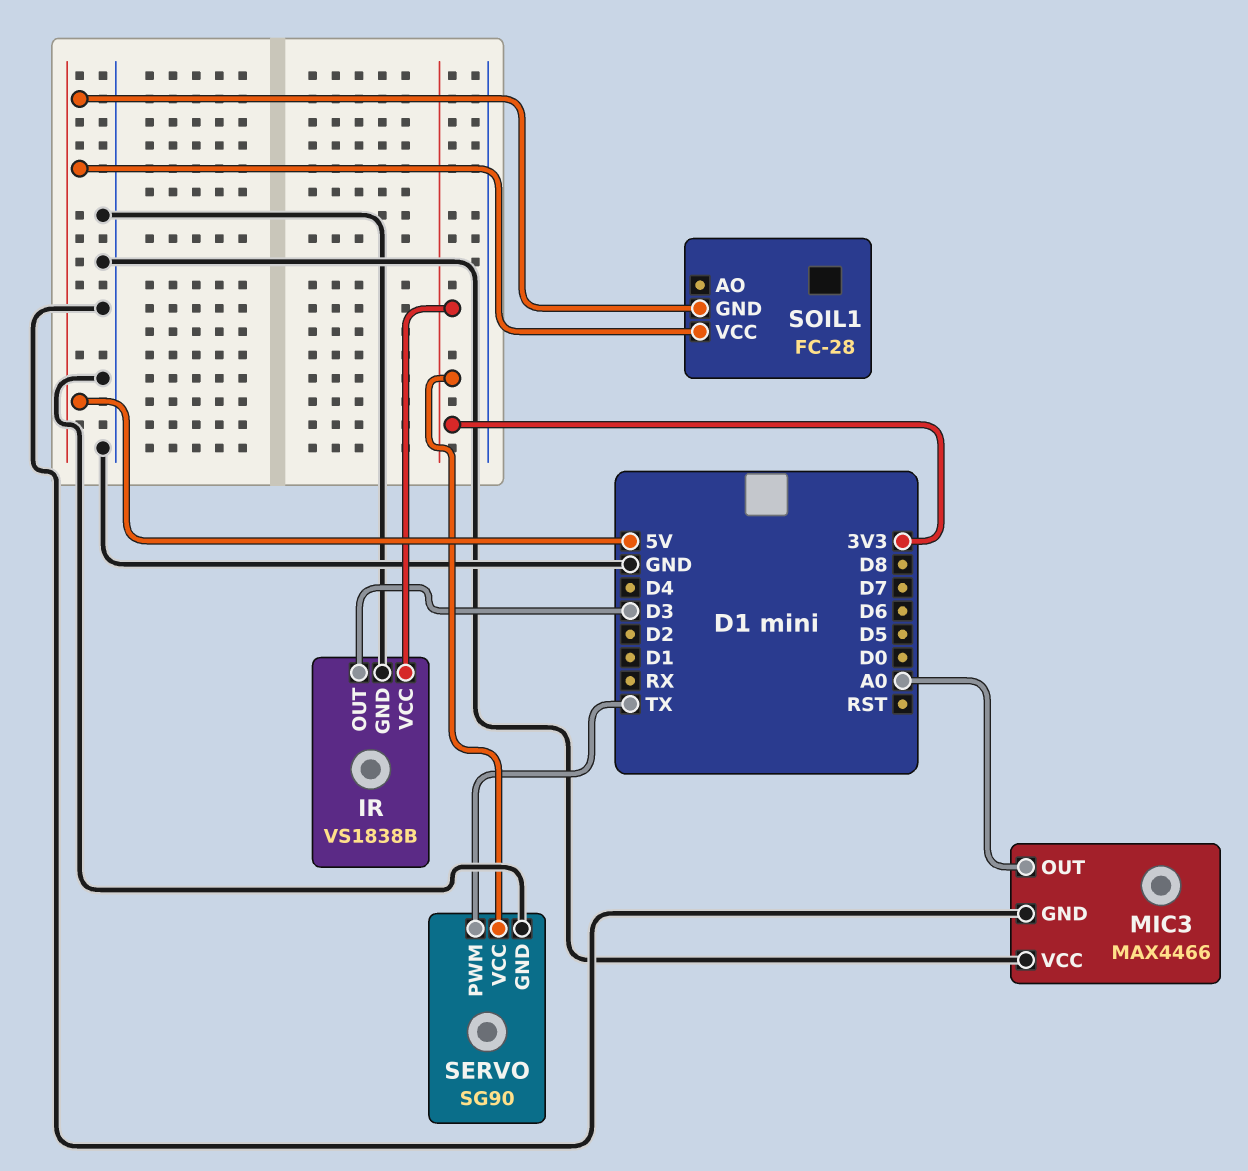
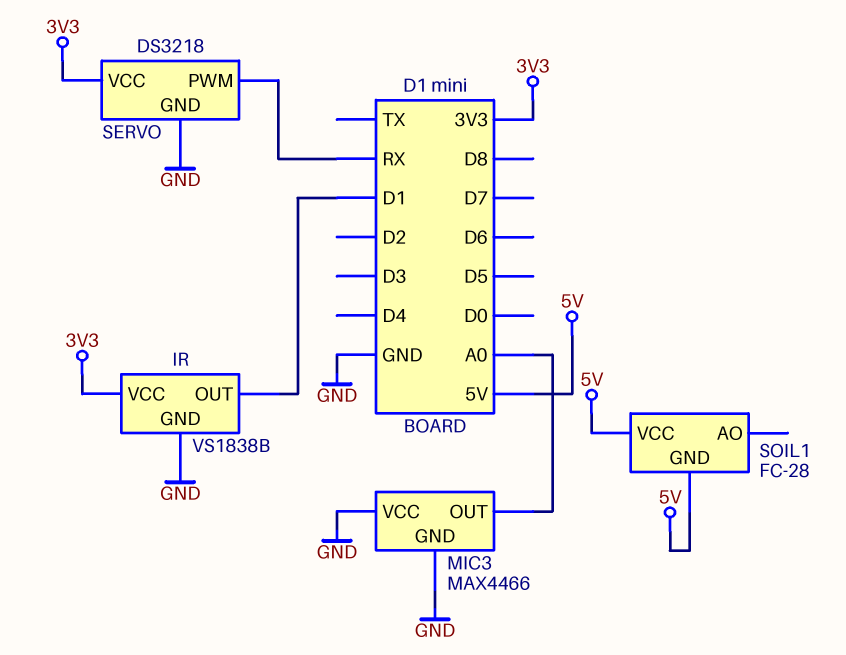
IR pin OUT: D3 -> D1
SERVO: SG90 -> DS3218
SERVO pin PWM: TX -> RX

